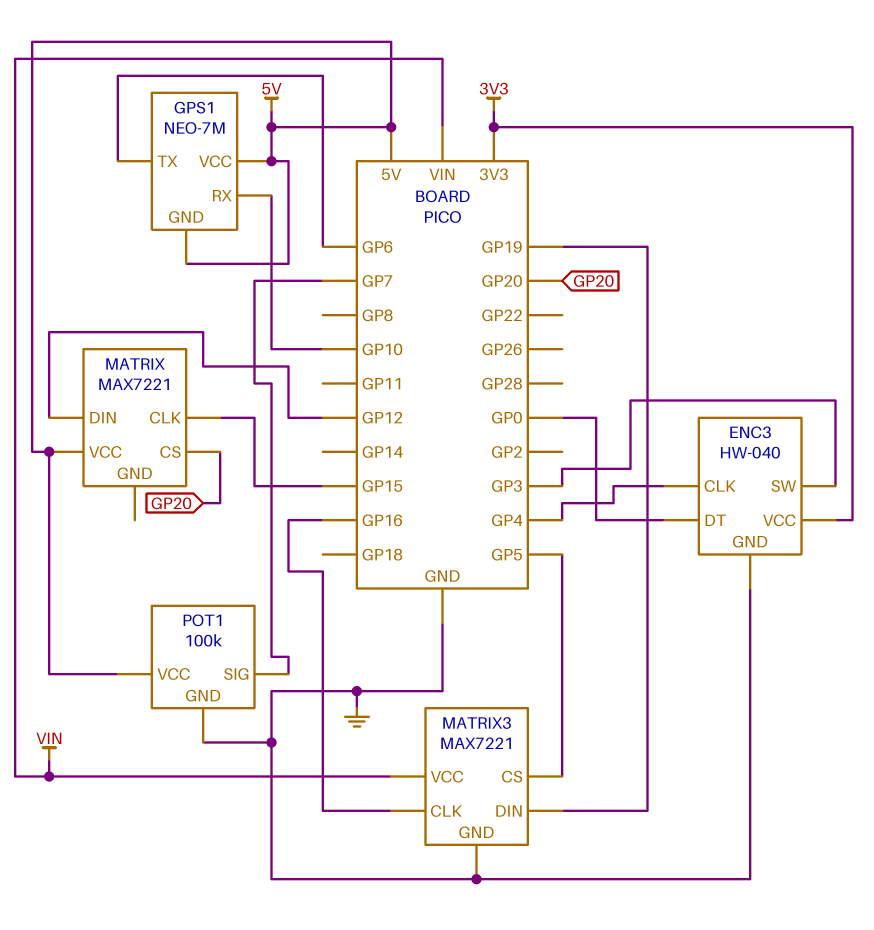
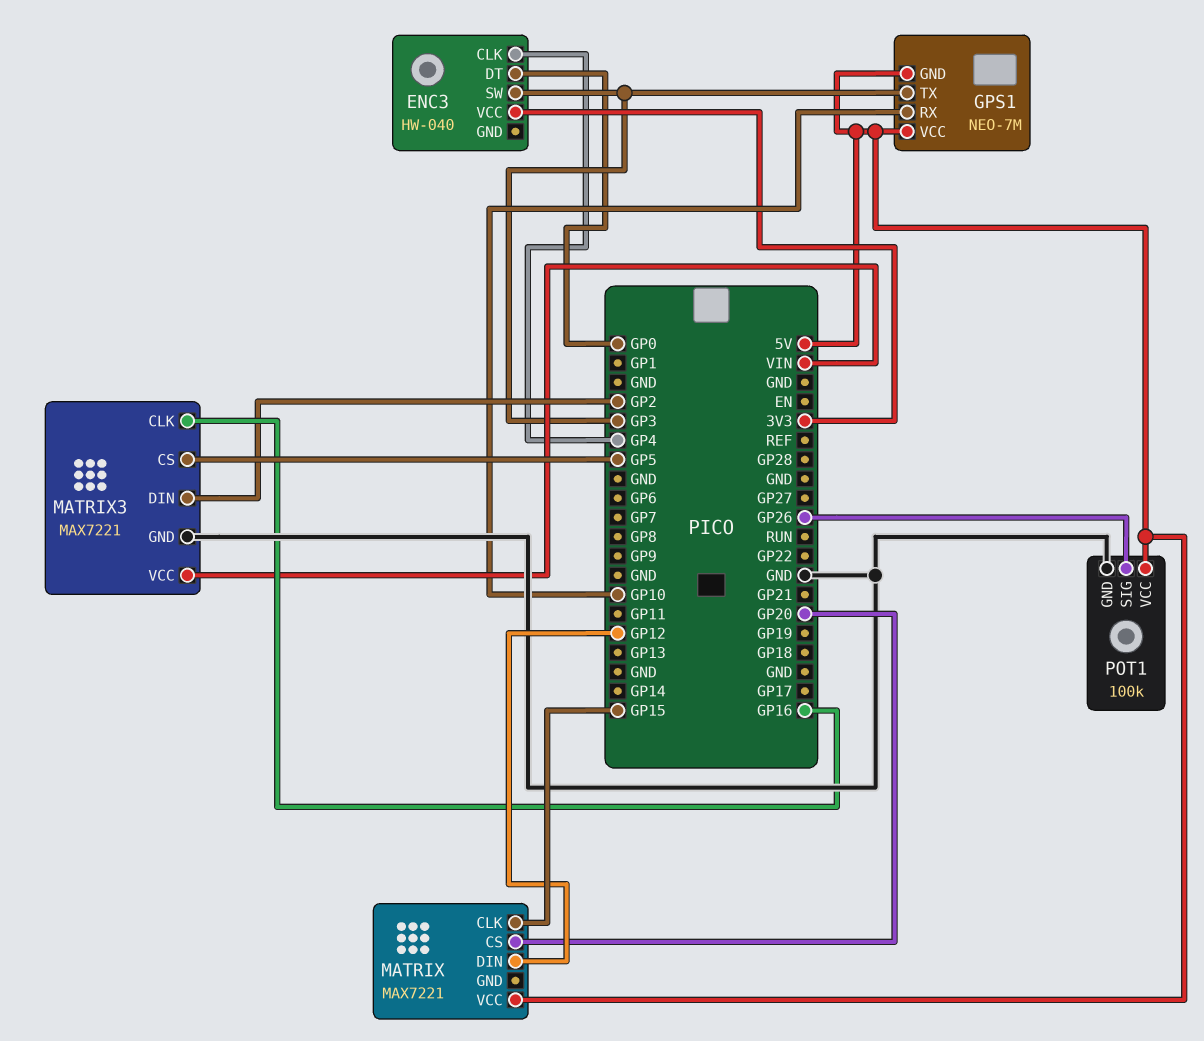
ENC3 pin GND: GND -> none
GPS1 pin TX: GP6 -> GP3
MATRIX3 pin DIN: GP19 -> GP2
POT1 pin SIG: GP7 -> GP26

